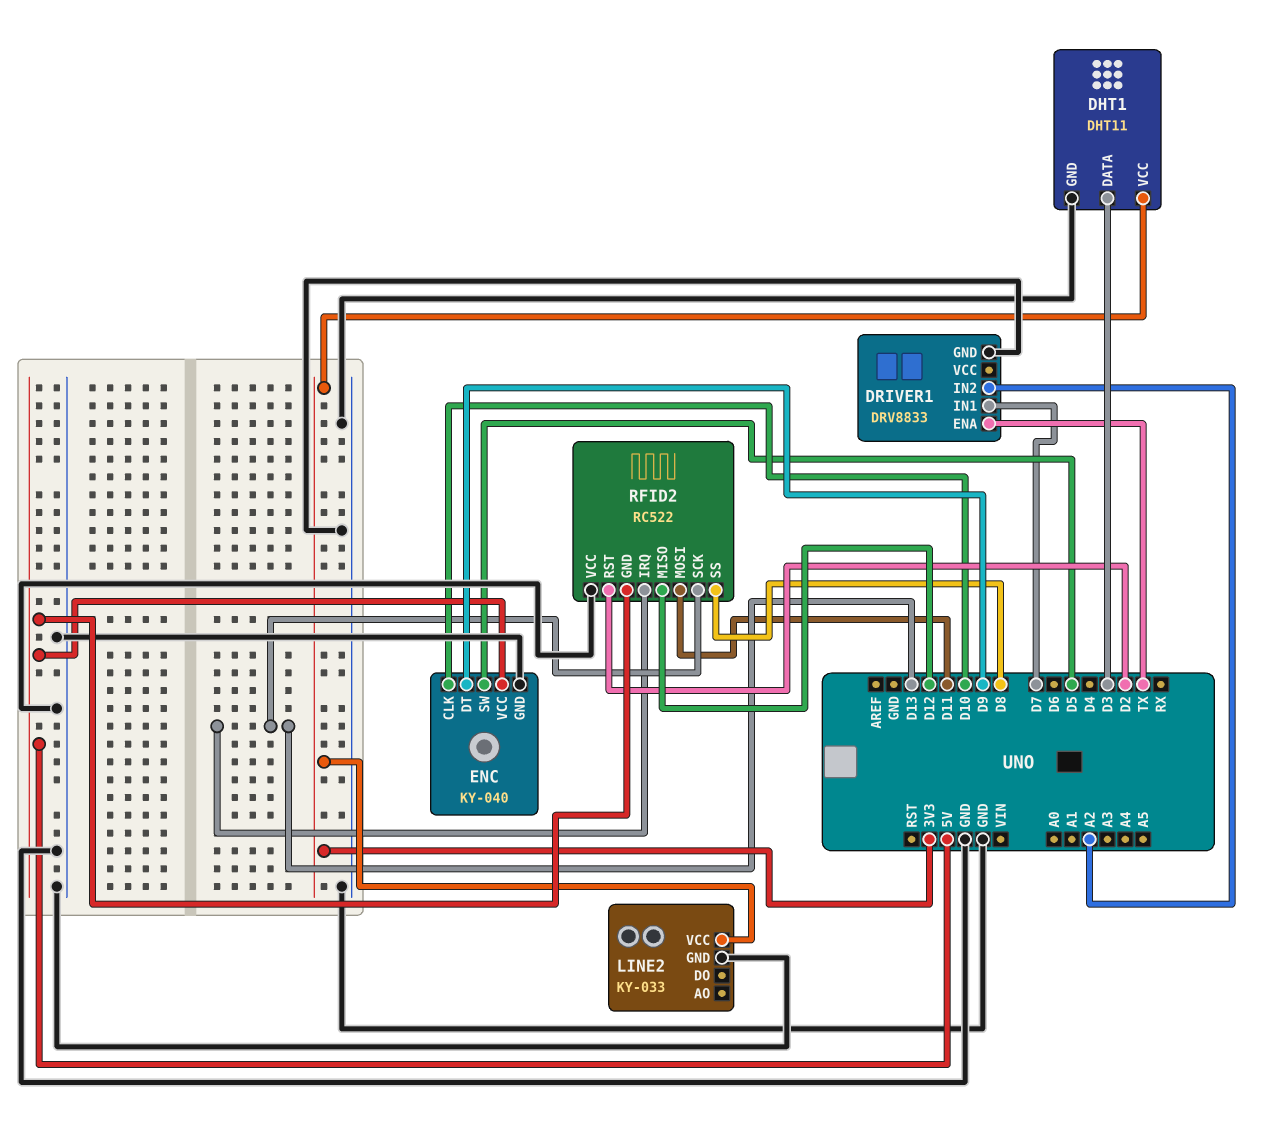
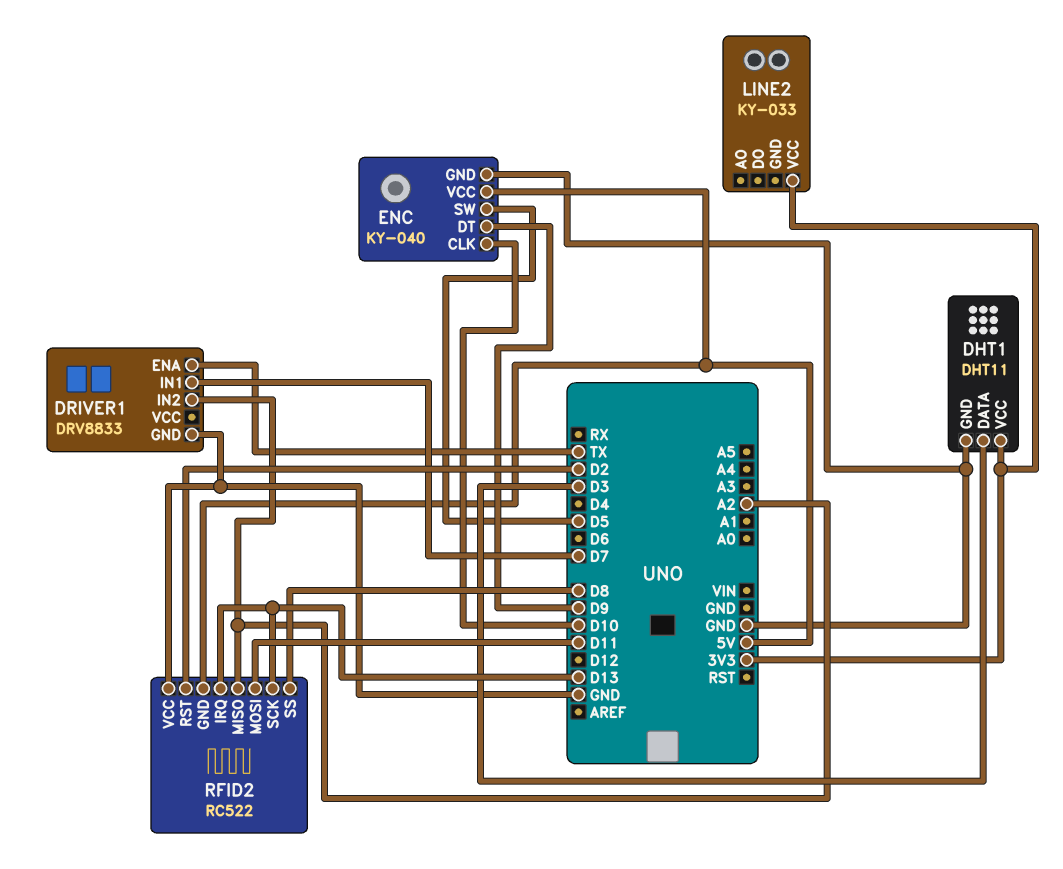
LINE2 pin GND: GND -> none
RFID2 pin MISO: D12 -> A2

